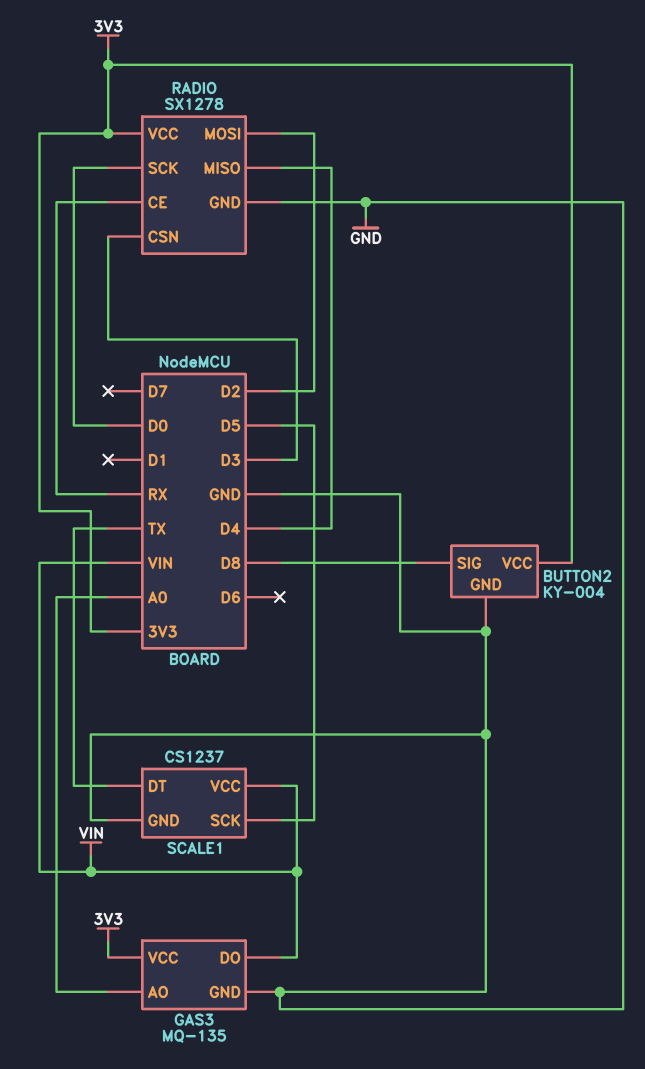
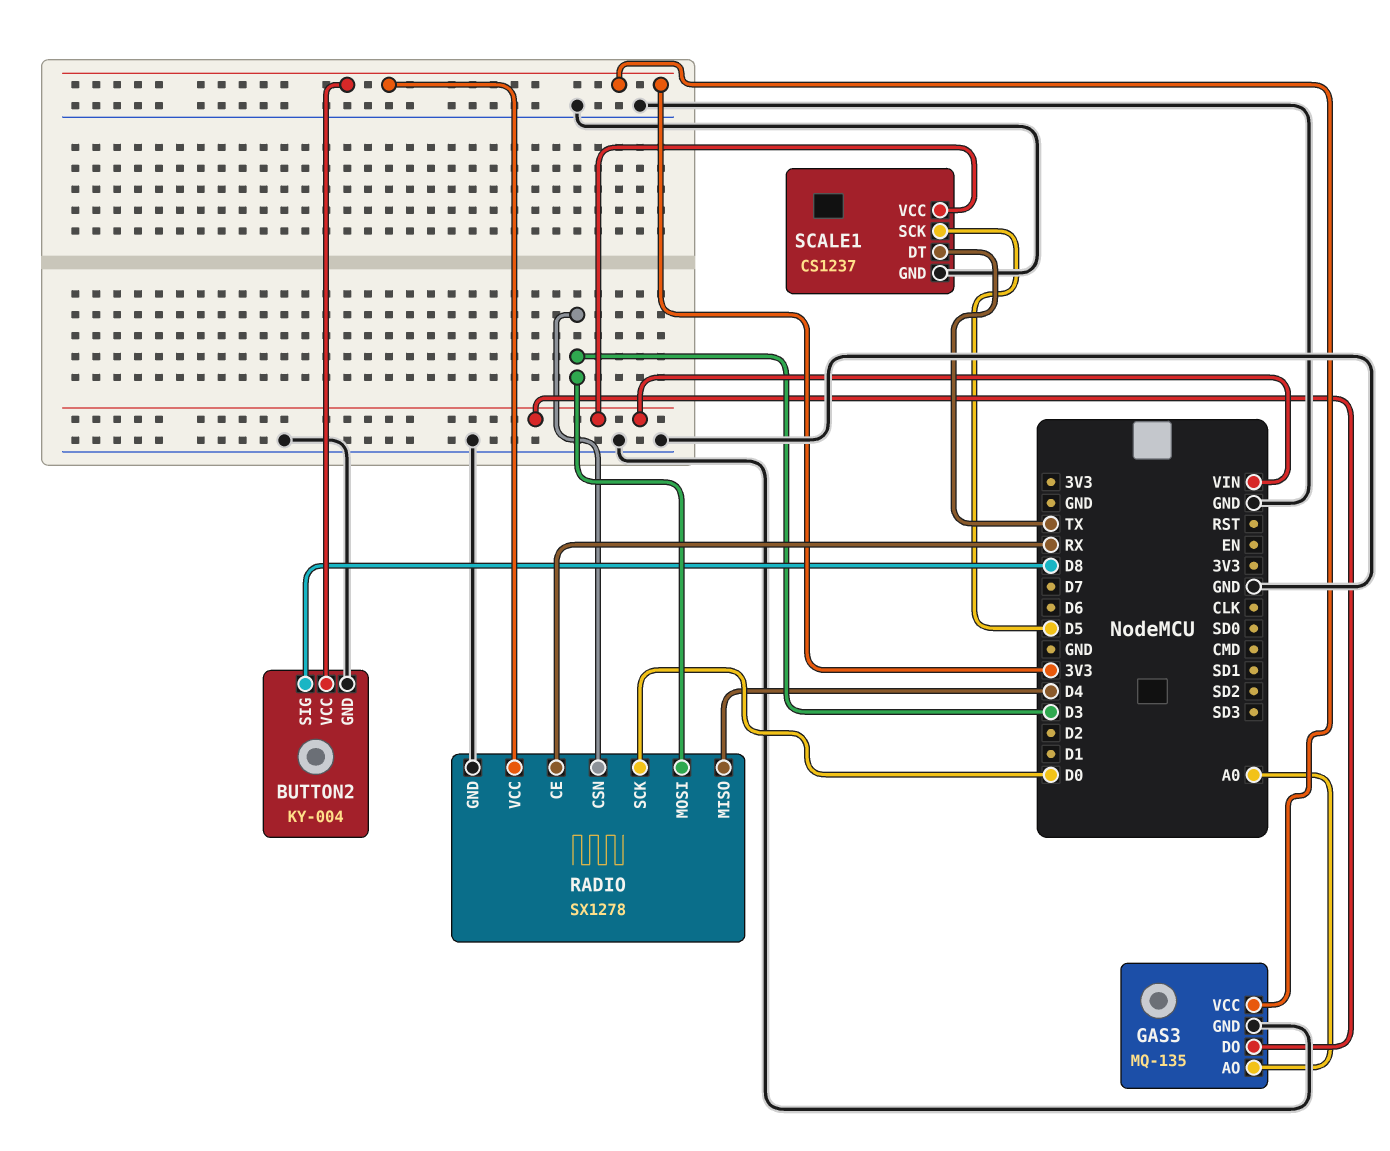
RADIO pin MOSI: D2 -> D3

